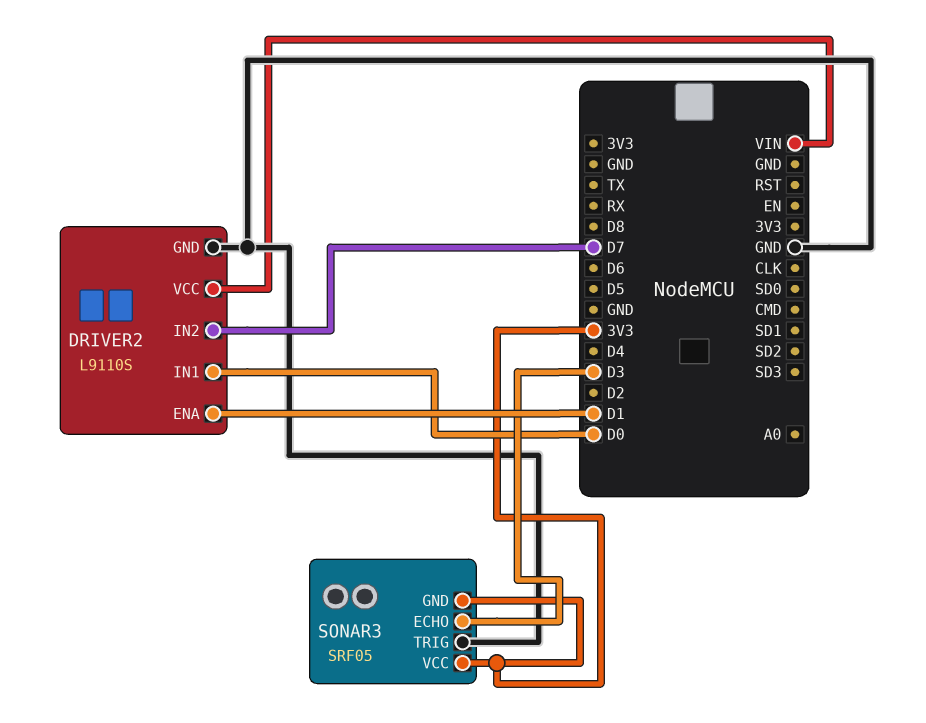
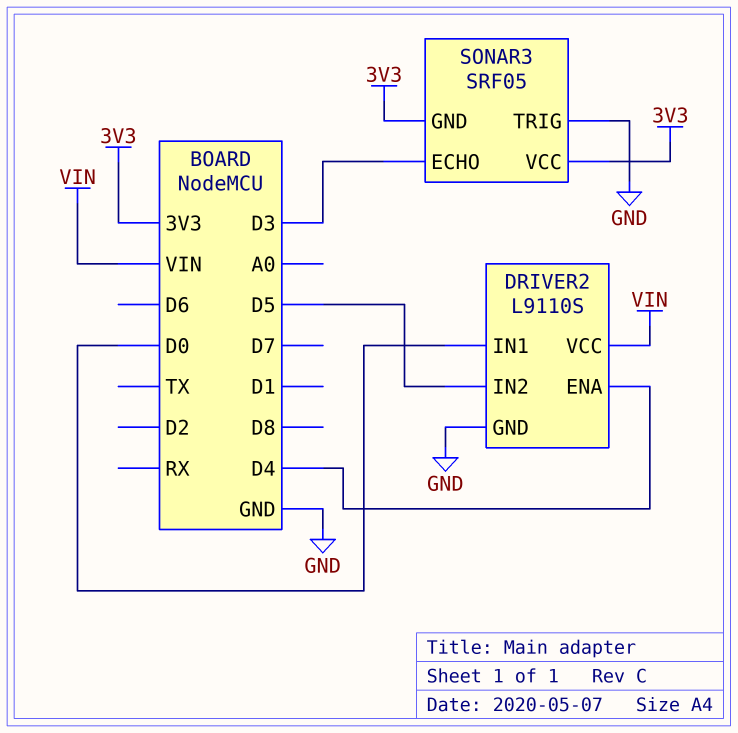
DRIVER2 pin ENA: D1 -> D4
DRIVER2 pin IN2: D7 -> D5

